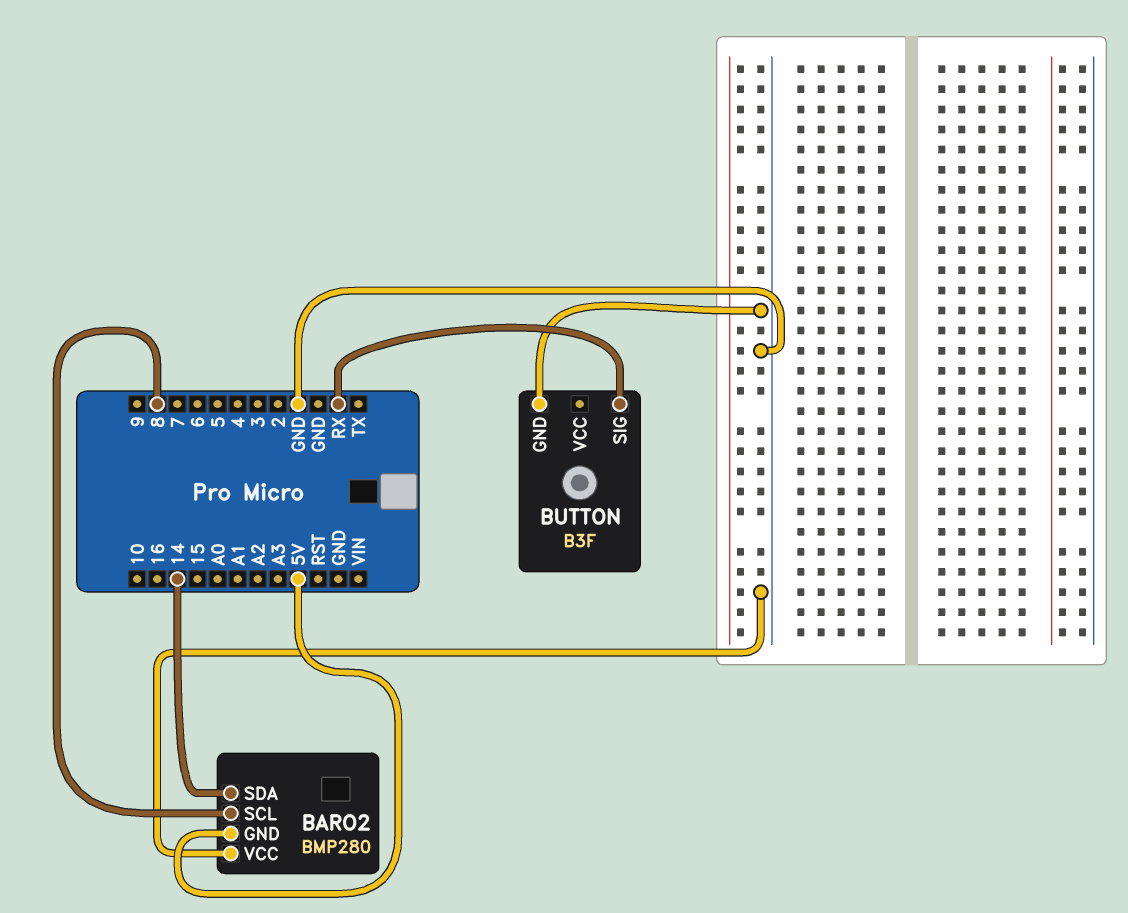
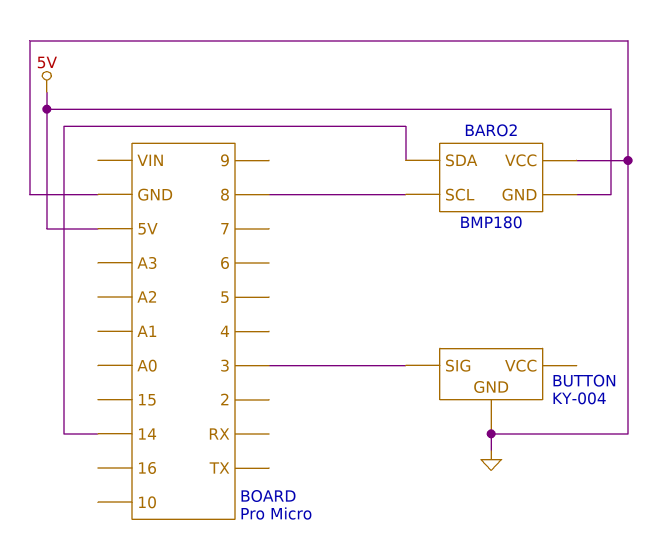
BARO2: BMP280 -> BMP180
BUTTON: B3F -> KY-004
BUTTON pin SIG: RX -> 3

